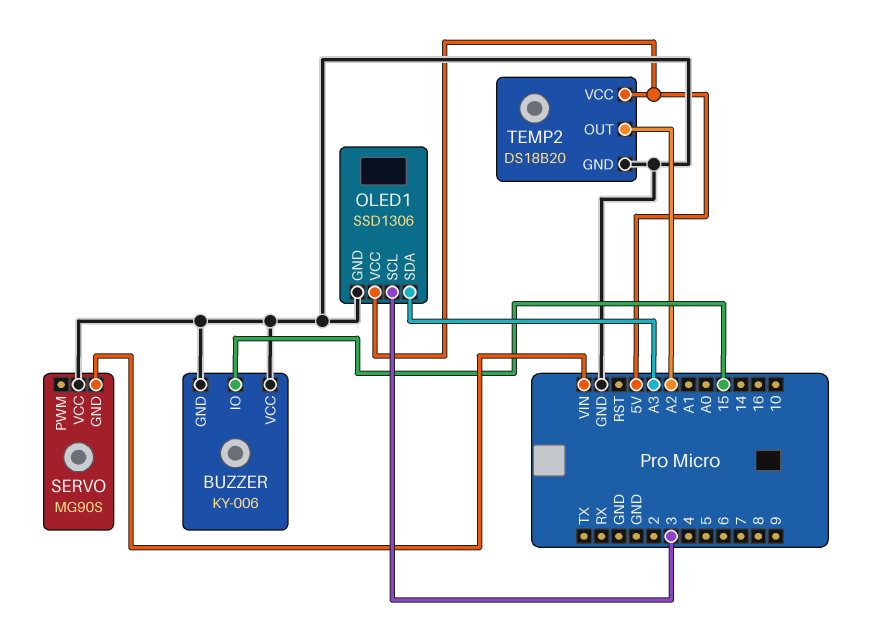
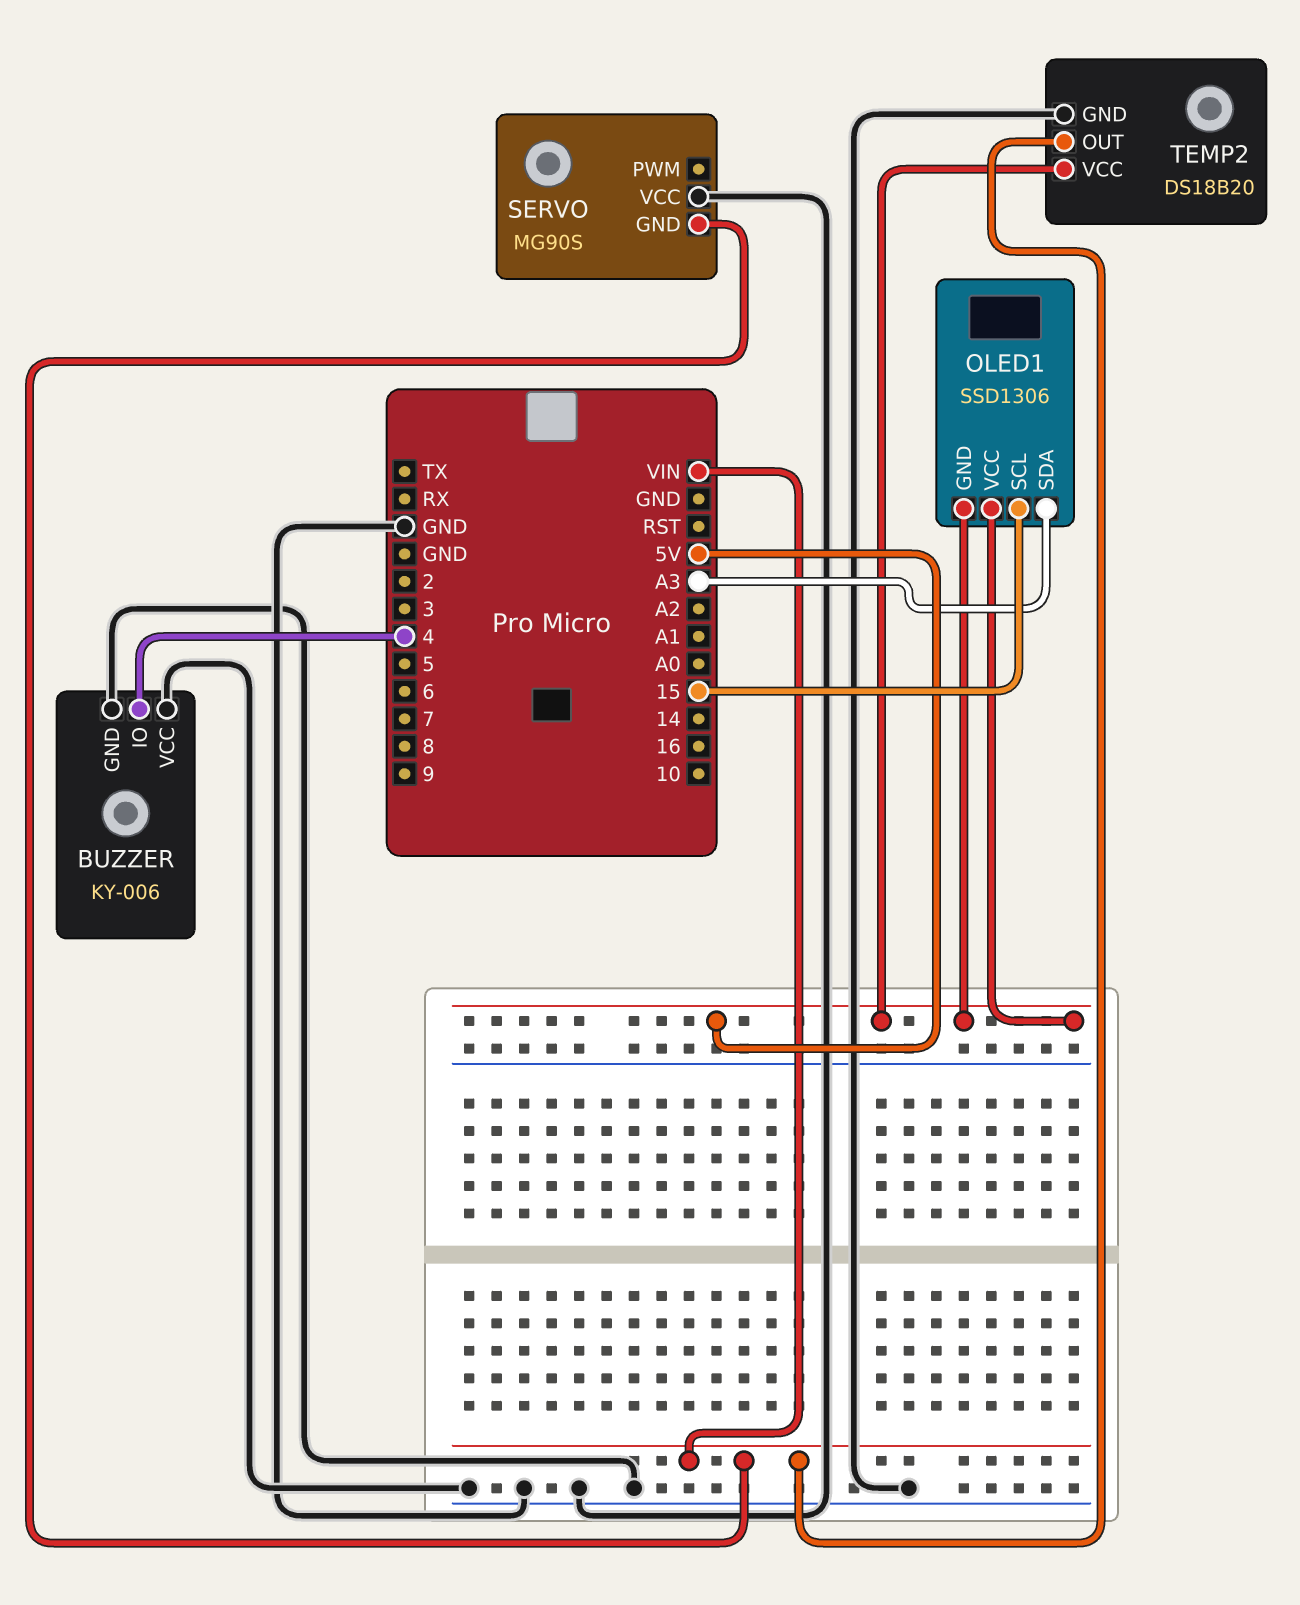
BUZZER pin IO: 15 -> 4
OLED1 pin GND: GND -> 5V
OLED1 pin SCL: 3 -> 15
TEMP2 pin OUT: A2 -> VIN

